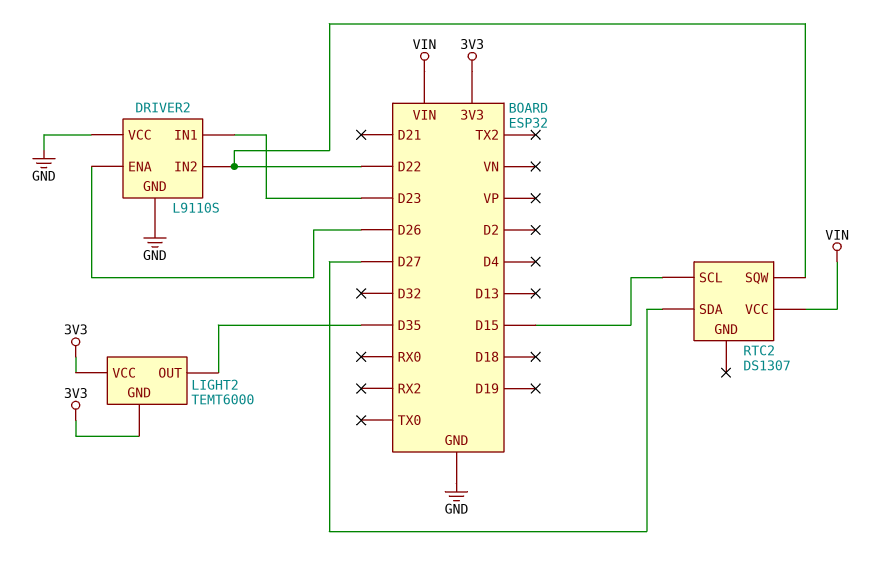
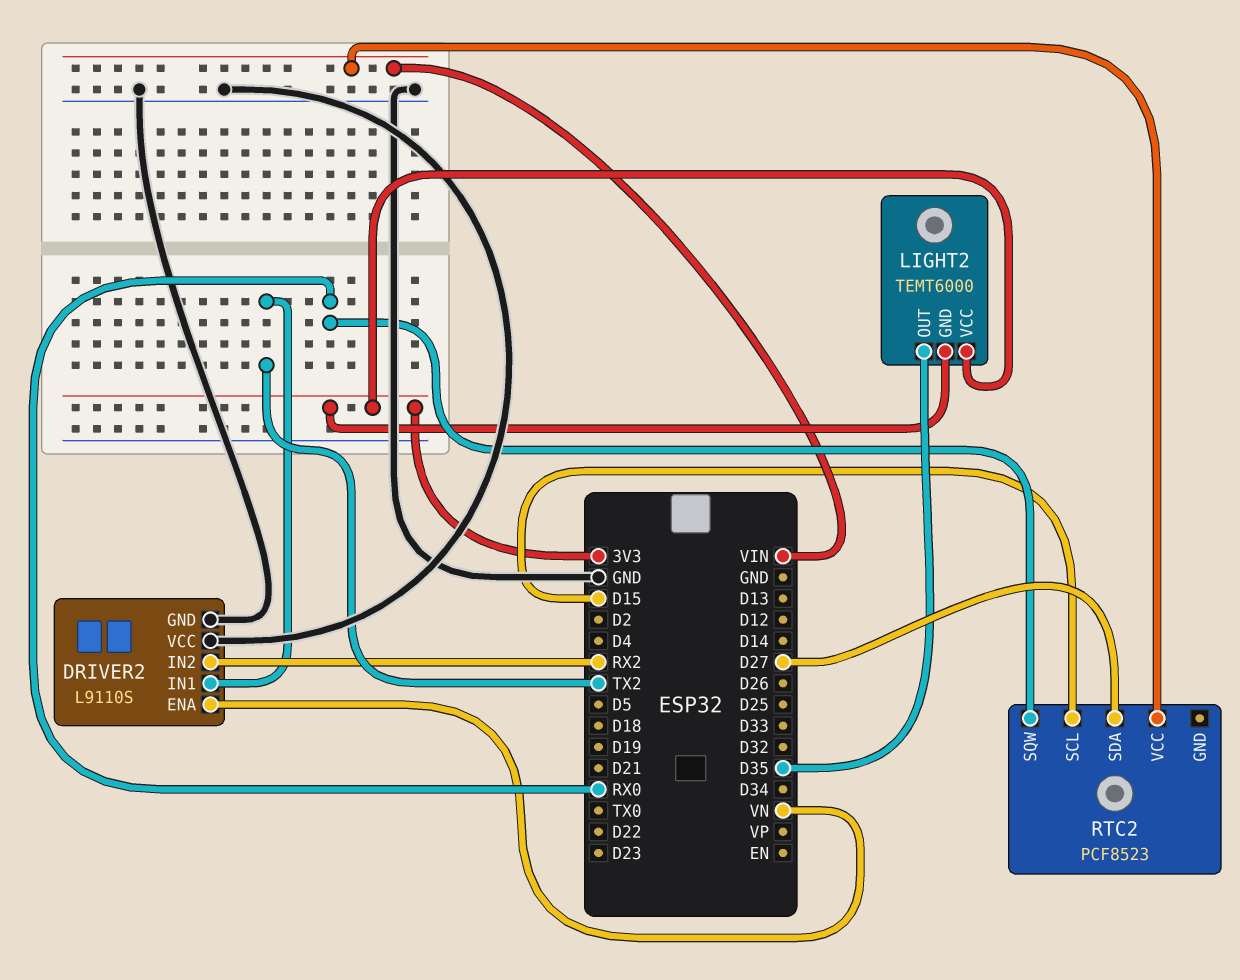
DRIVER2 pin ENA: D26 -> VN
DRIVER2 pin IN1: D23 -> TX2
DRIVER2 pin IN2: D22 -> RX2
RTC2: DS1307 -> PCF8523
RTC2 pin SQW: D22 -> RX0

